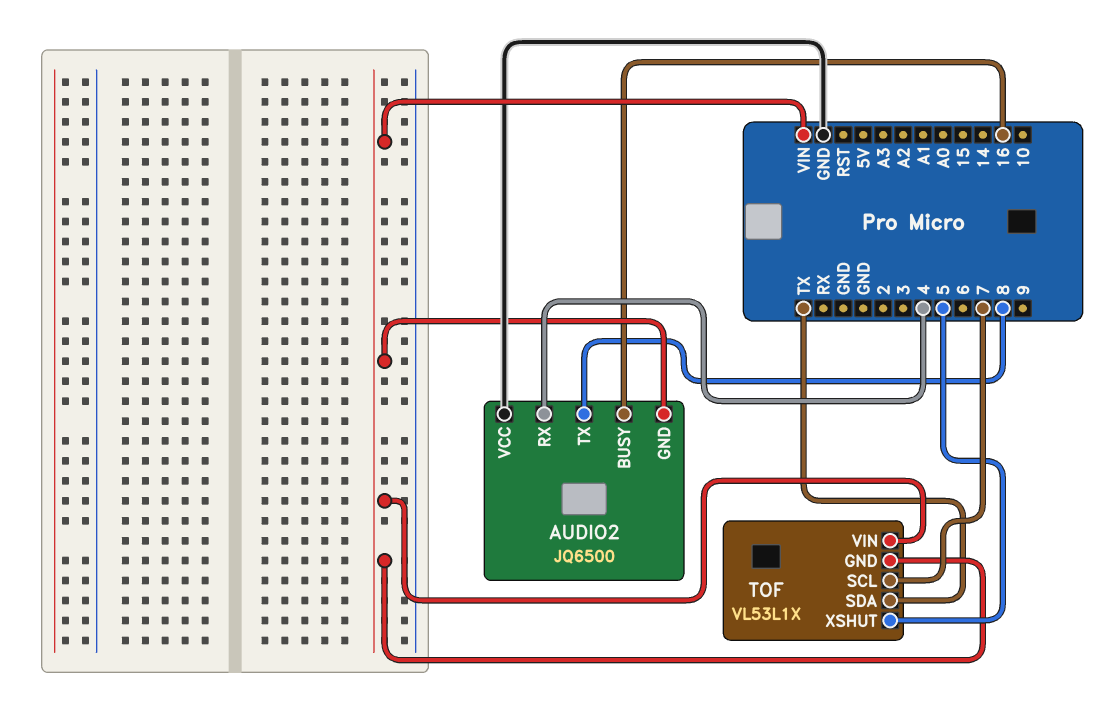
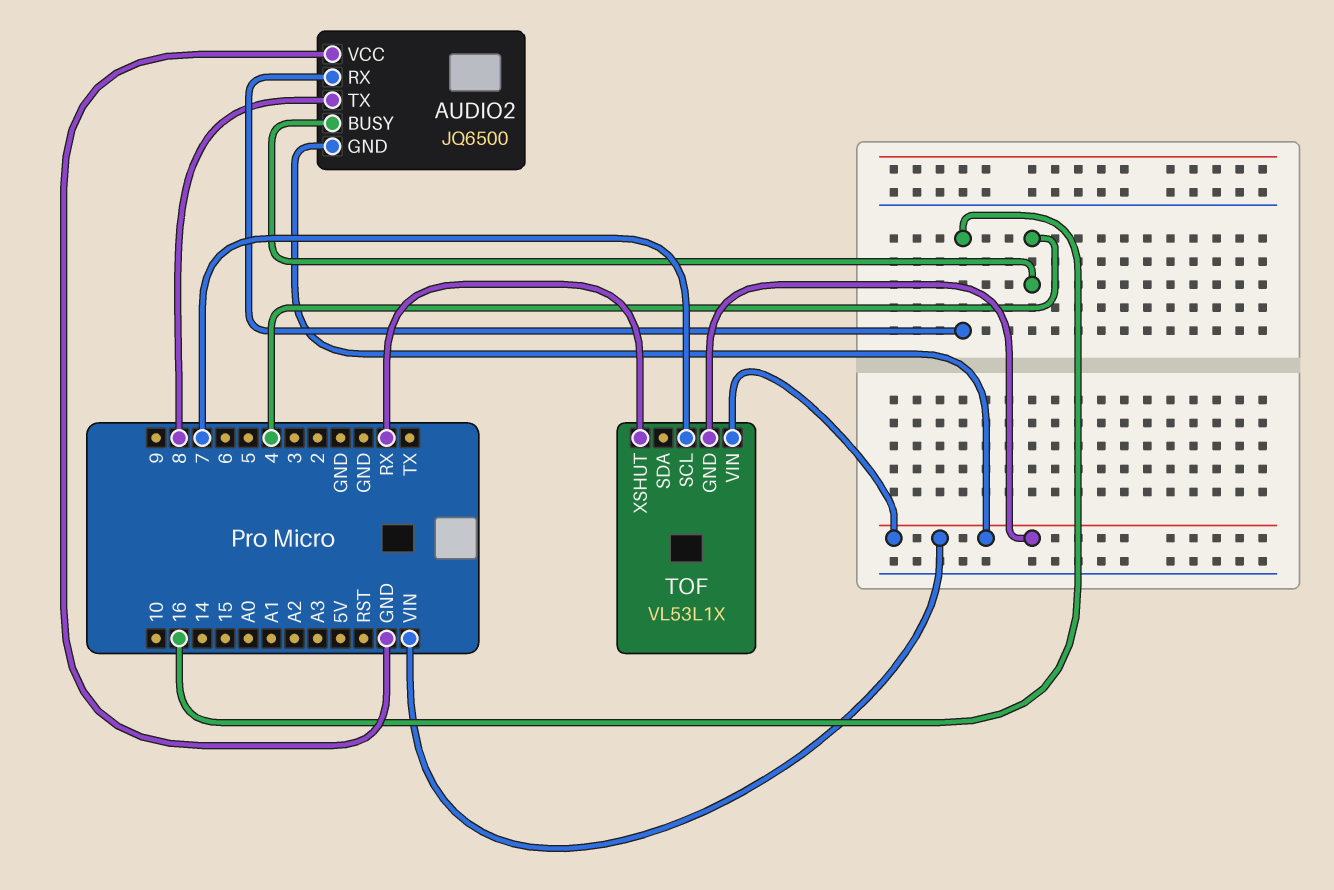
AUDIO2 pin BUSY: 16 -> 4
AUDIO2 pin RX: 4 -> 16
TOF pin SDA: TX -> none
TOF pin XSHUT: 5 -> RX

